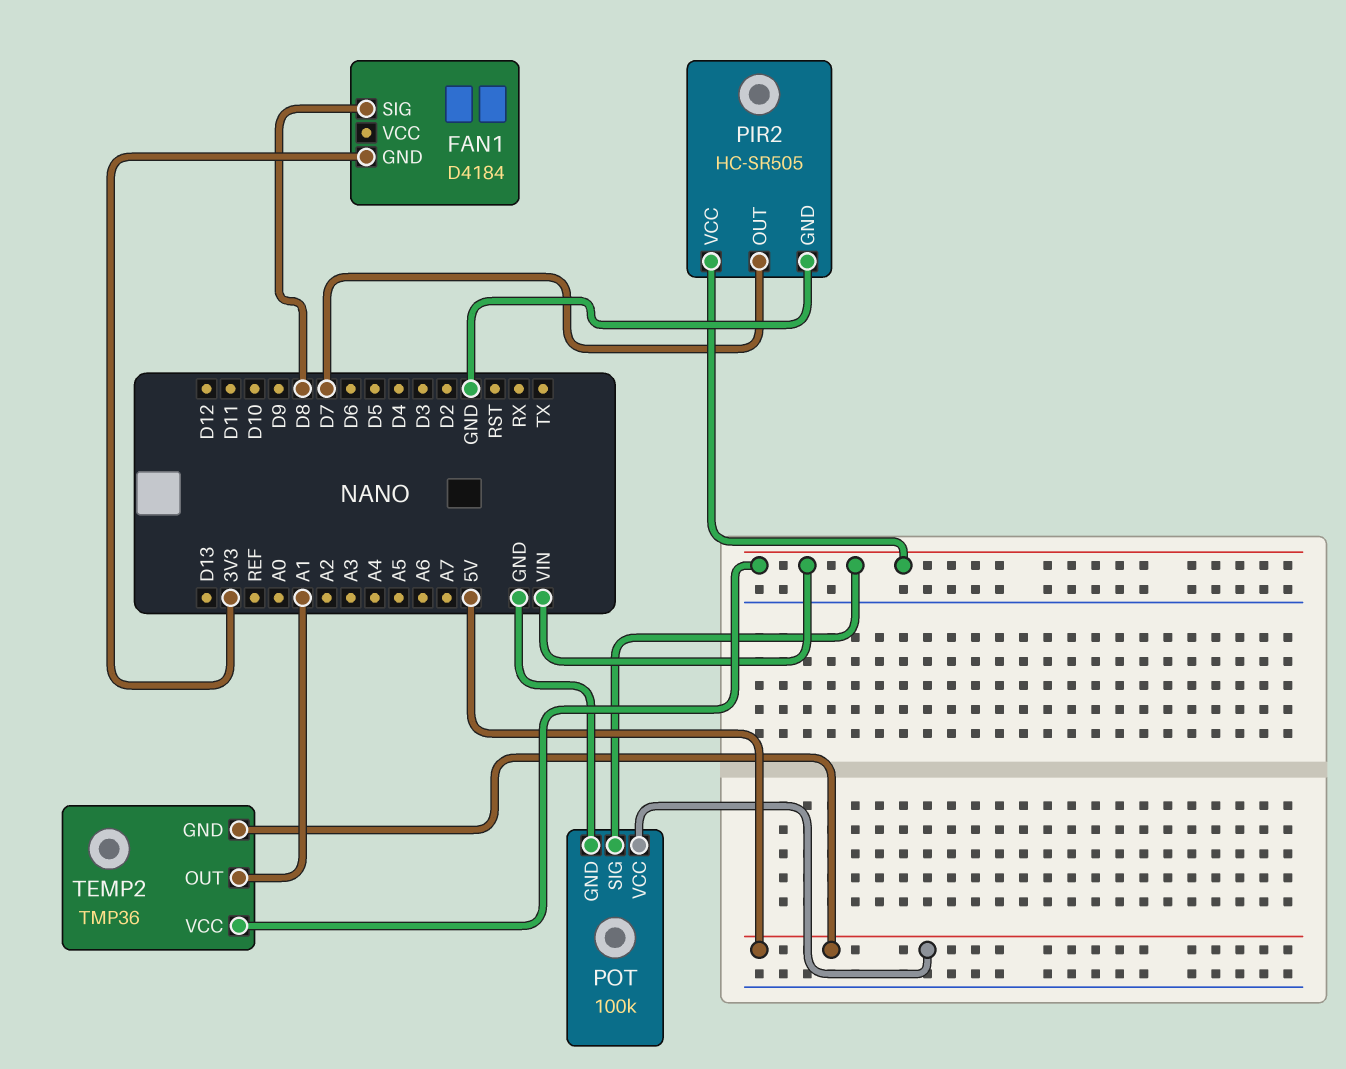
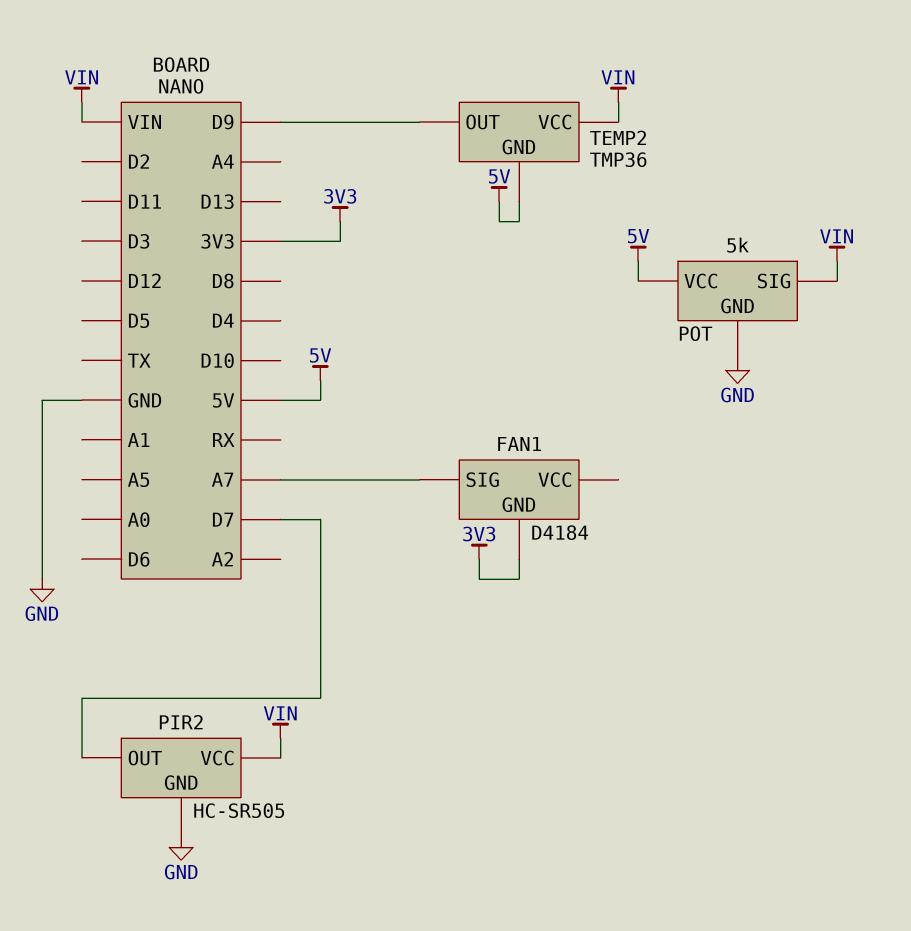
FAN1 pin SIG: D8 -> A7
POT: 100k -> 5k
TEMP2 pin OUT: A1 -> D9

